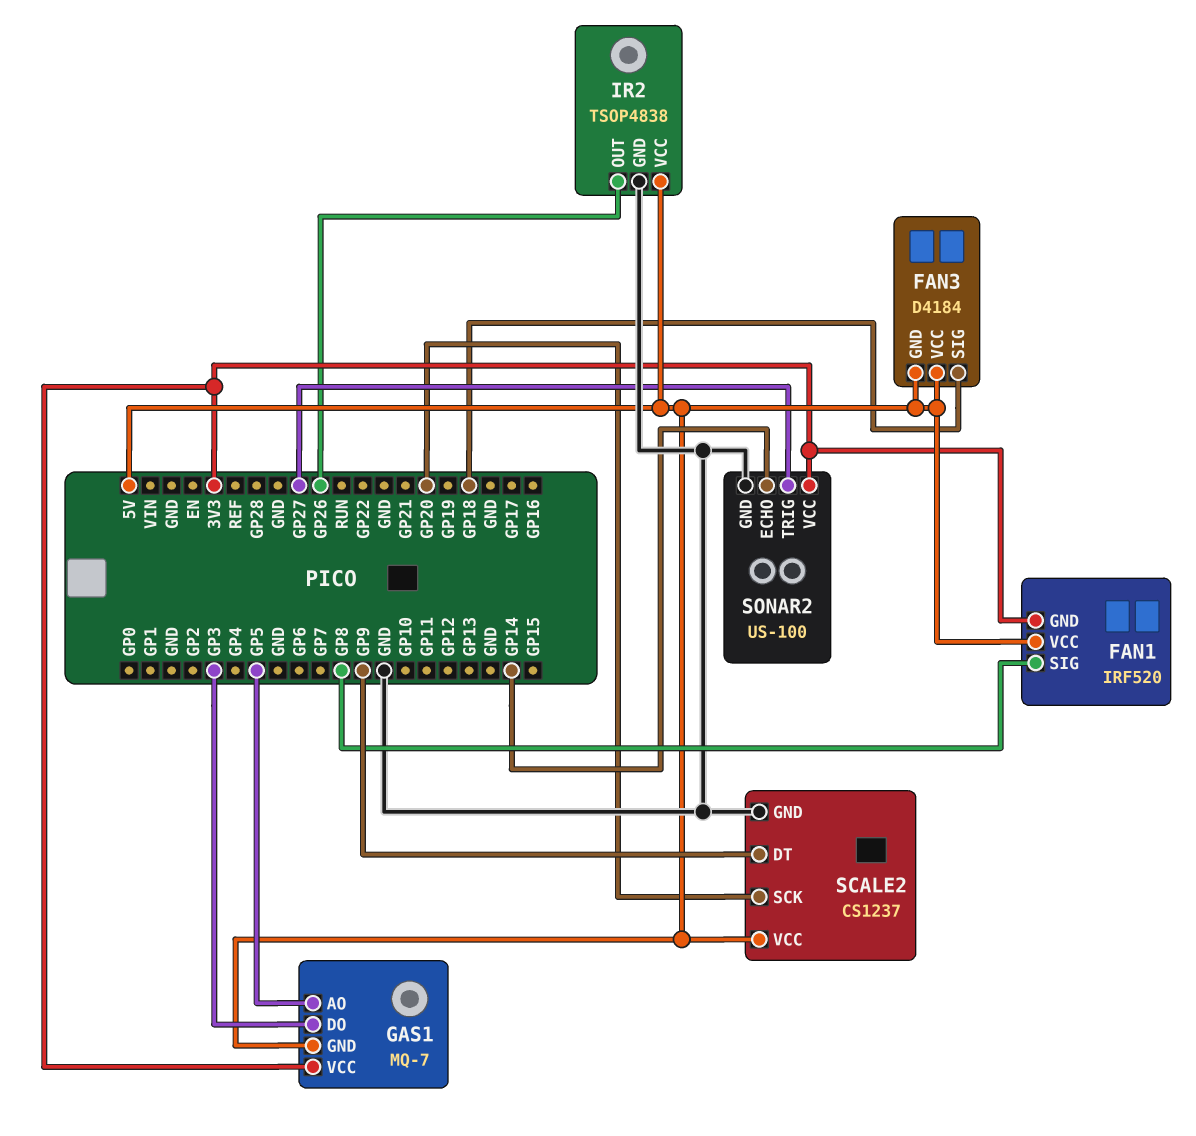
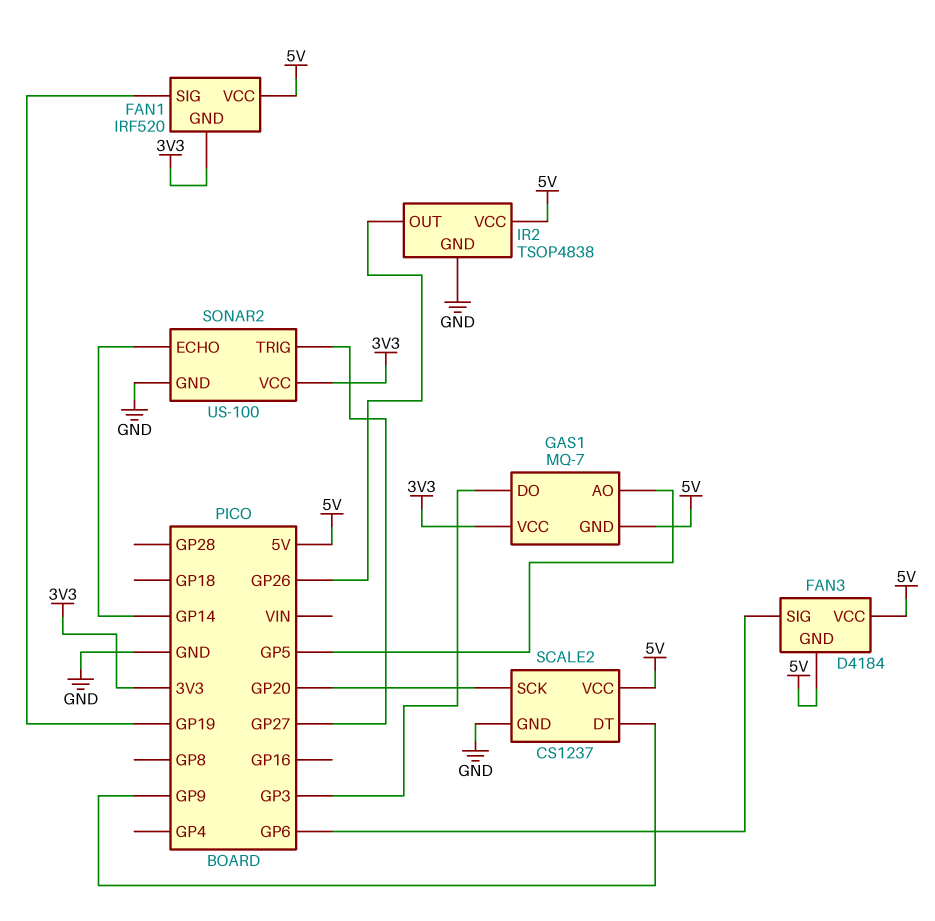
FAN1 pin SIG: GP8 -> GP19
FAN3 pin SIG: GP18 -> GP6

